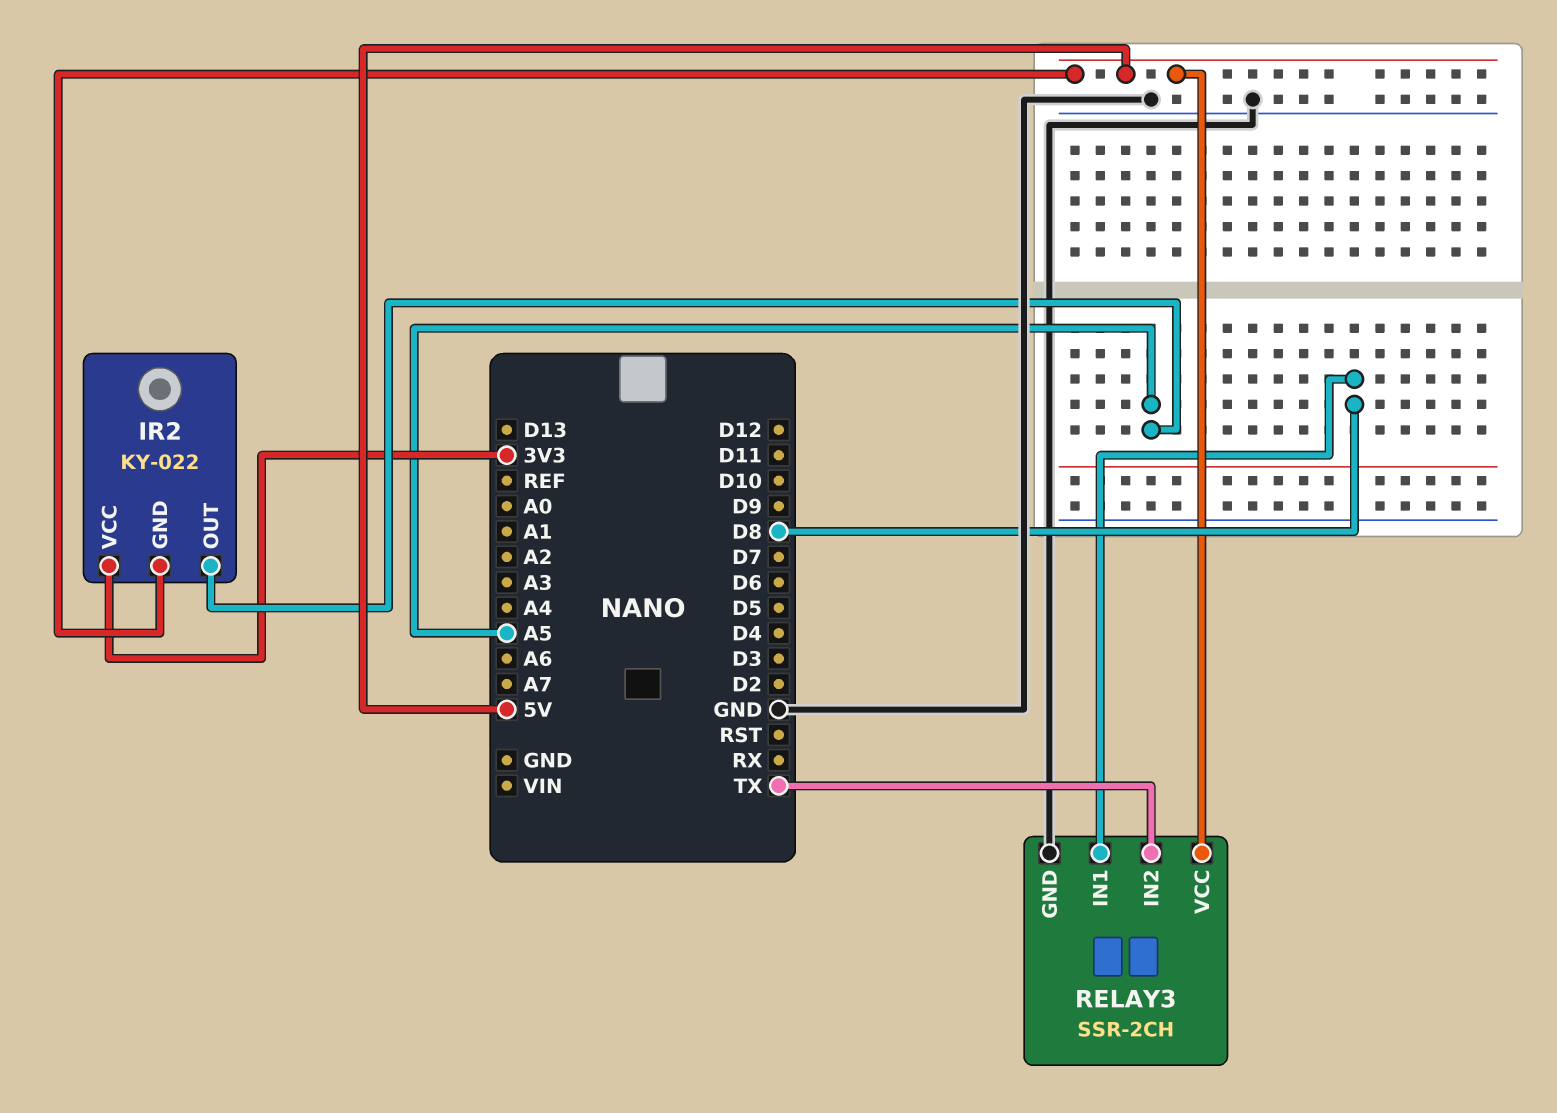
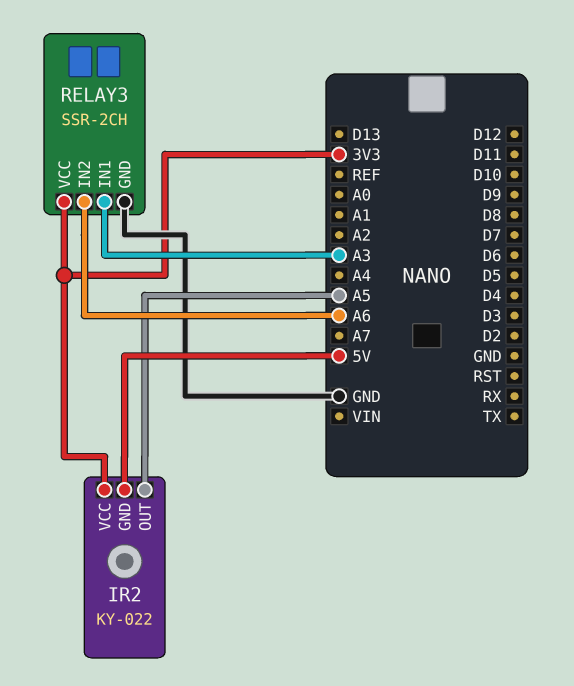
RELAY3 pin IN1: D8 -> A3
RELAY3 pin IN2: TX -> A6
RELAY3 pin VCC: 5V -> 3V3

